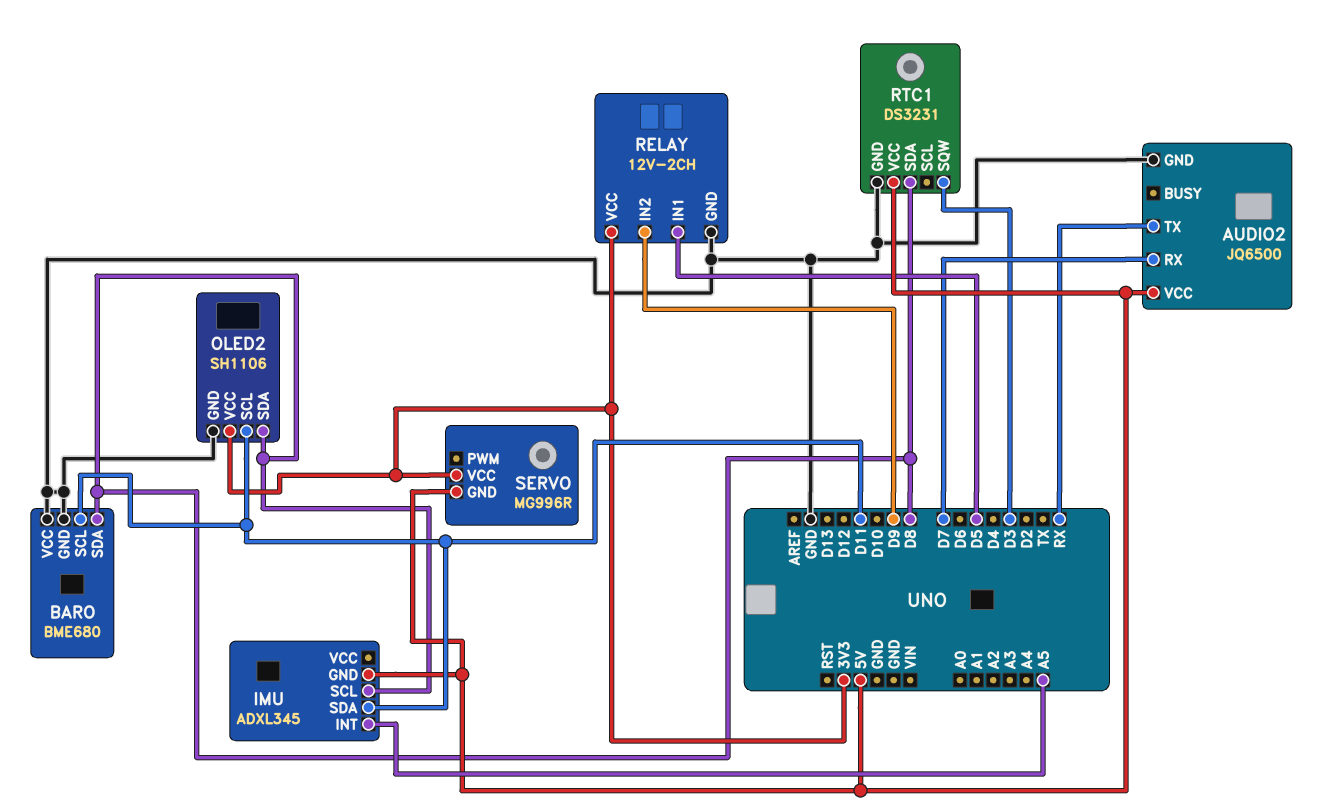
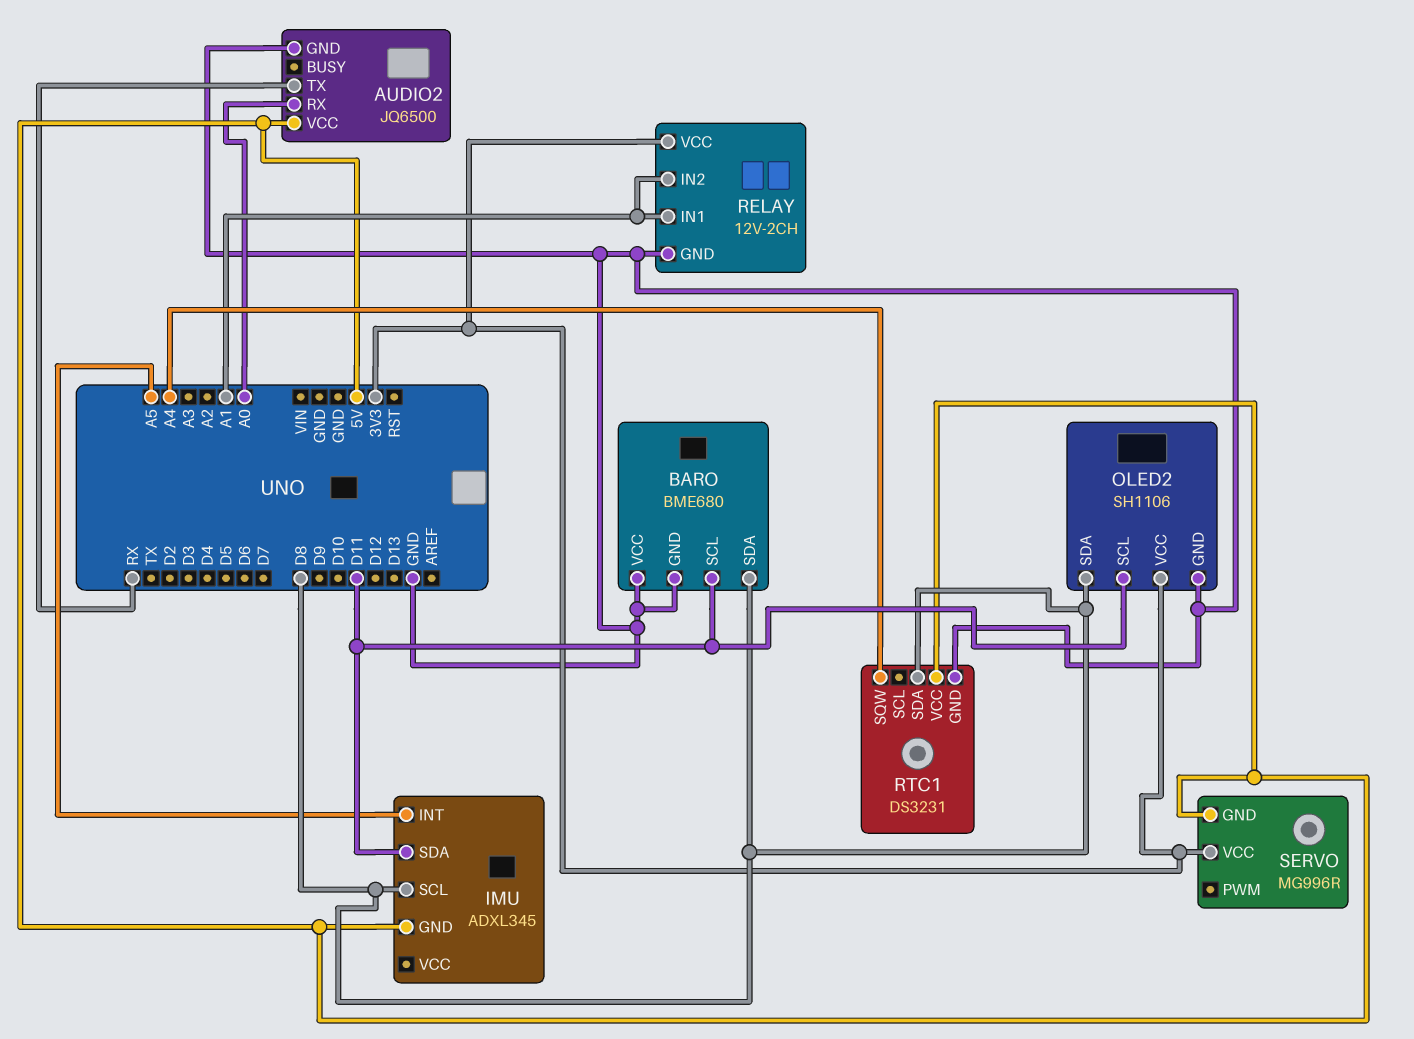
AUDIO2 pin RX: D7 -> A0
RELAY pin IN1: D5 -> A1
RELAY pin IN2: D9 -> A1
RTC1 pin SQW: D3 -> A4

